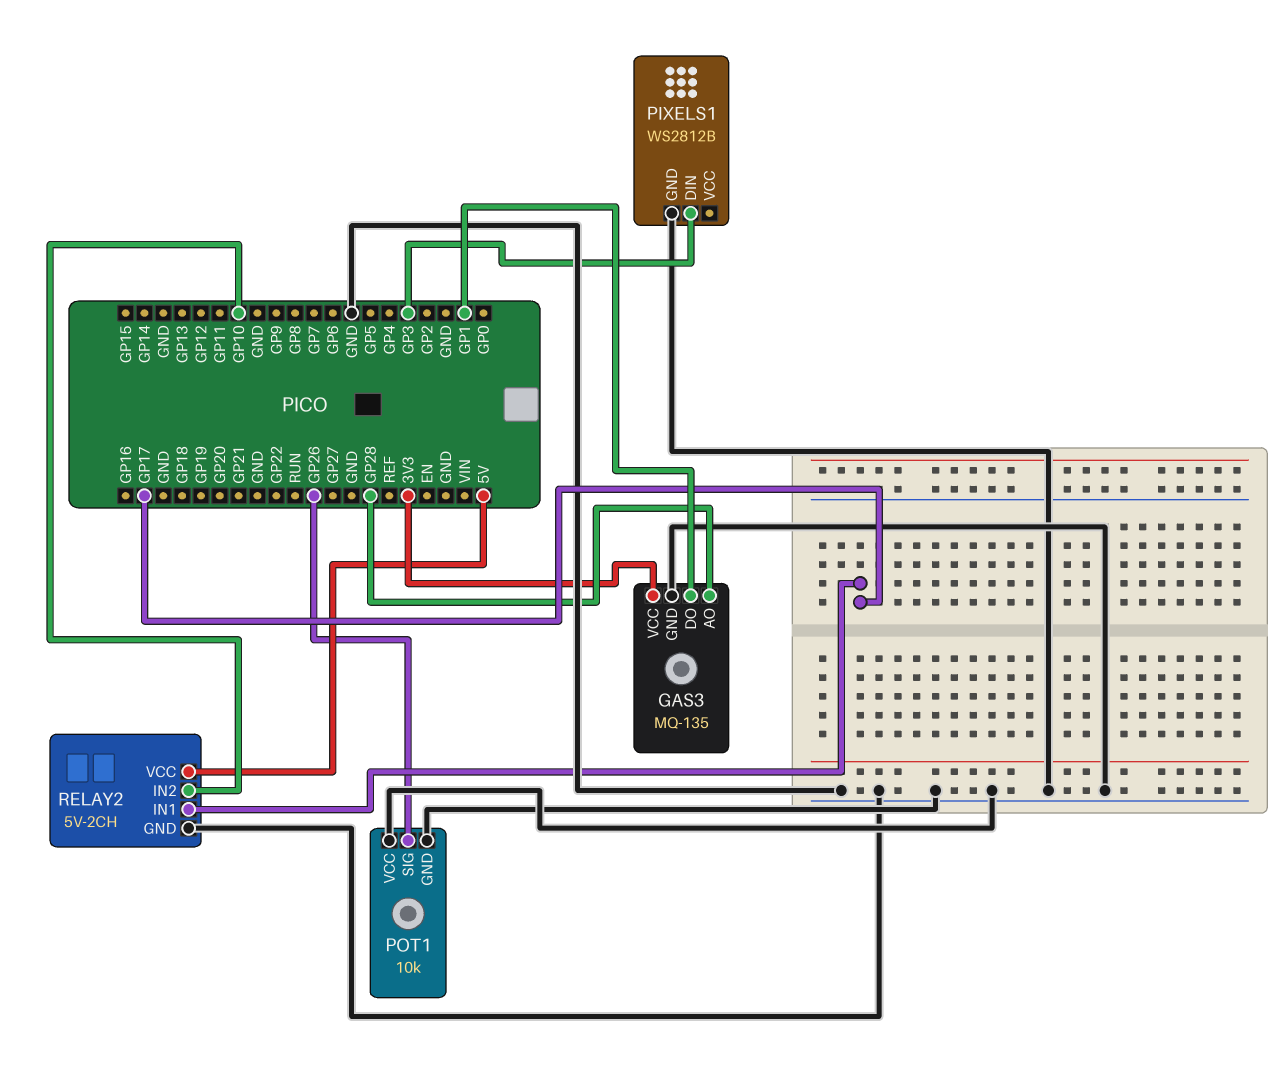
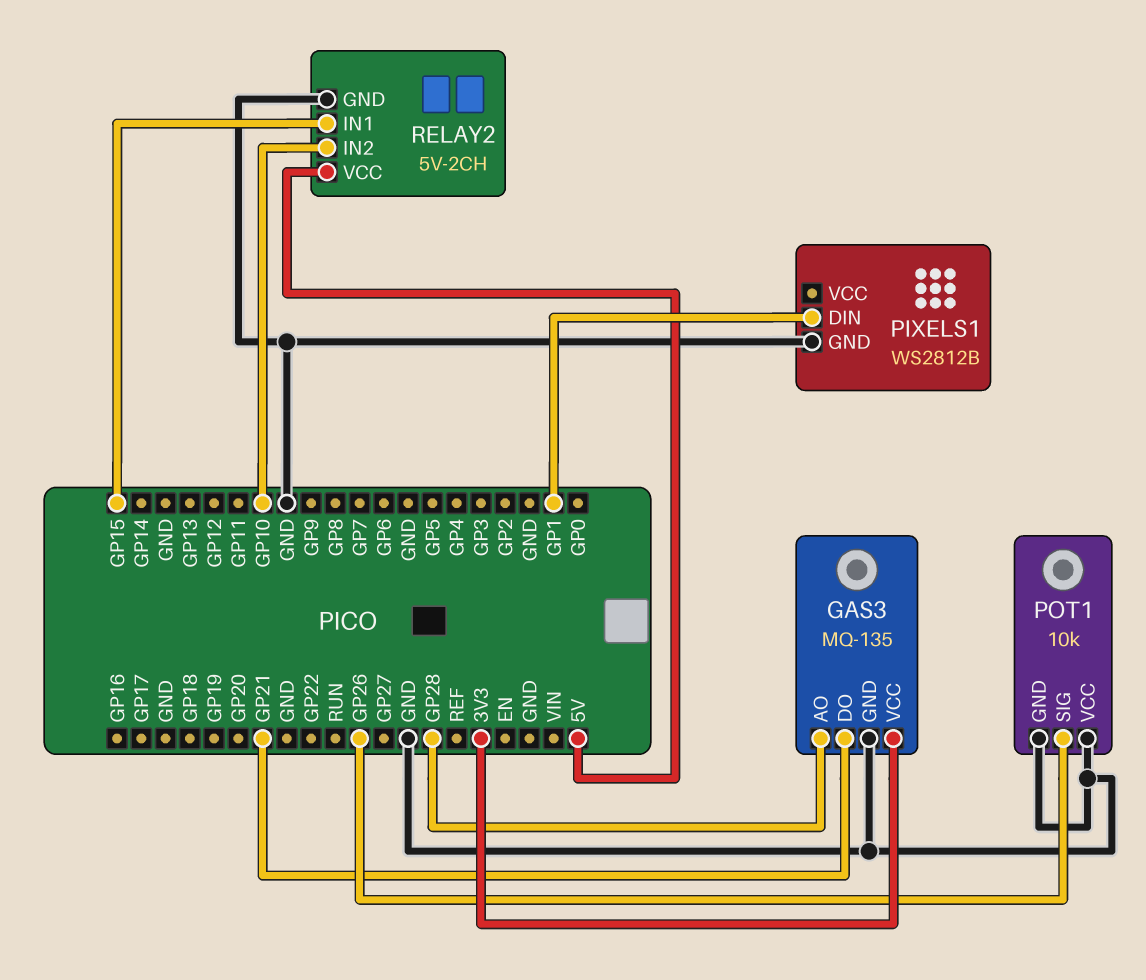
GAS3 pin DO: GP1 -> GP21
PIXELS1 pin DIN: GP3 -> GP1
RELAY2 pin IN1: GP17 -> GP15

